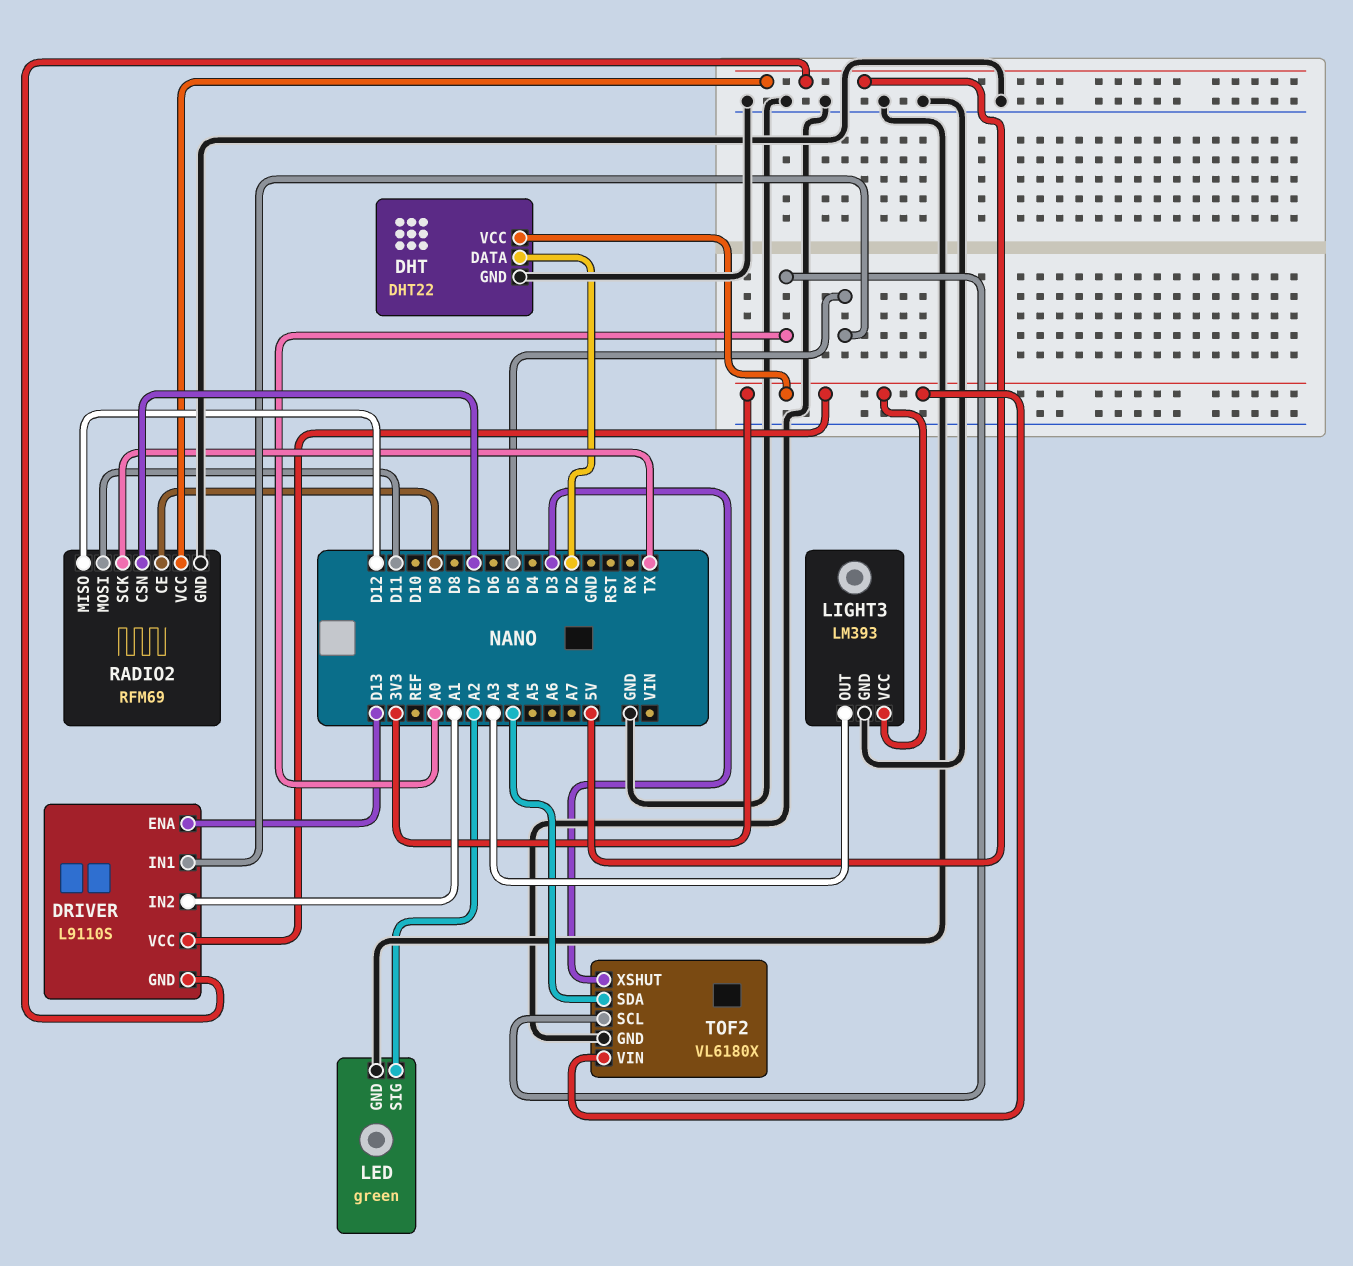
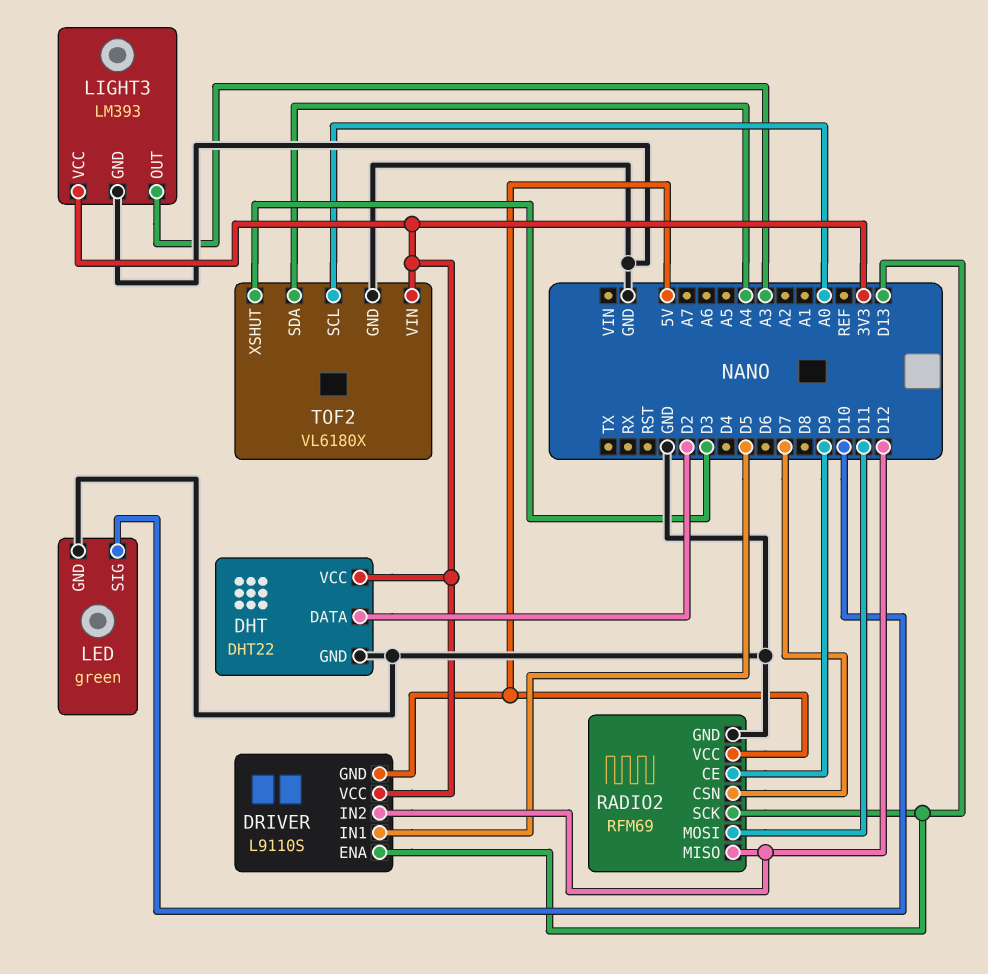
DRIVER pin IN2: A1 -> D12
LED pin SIG: A2 -> D10
RADIO2 pin SCK: TX -> D13

